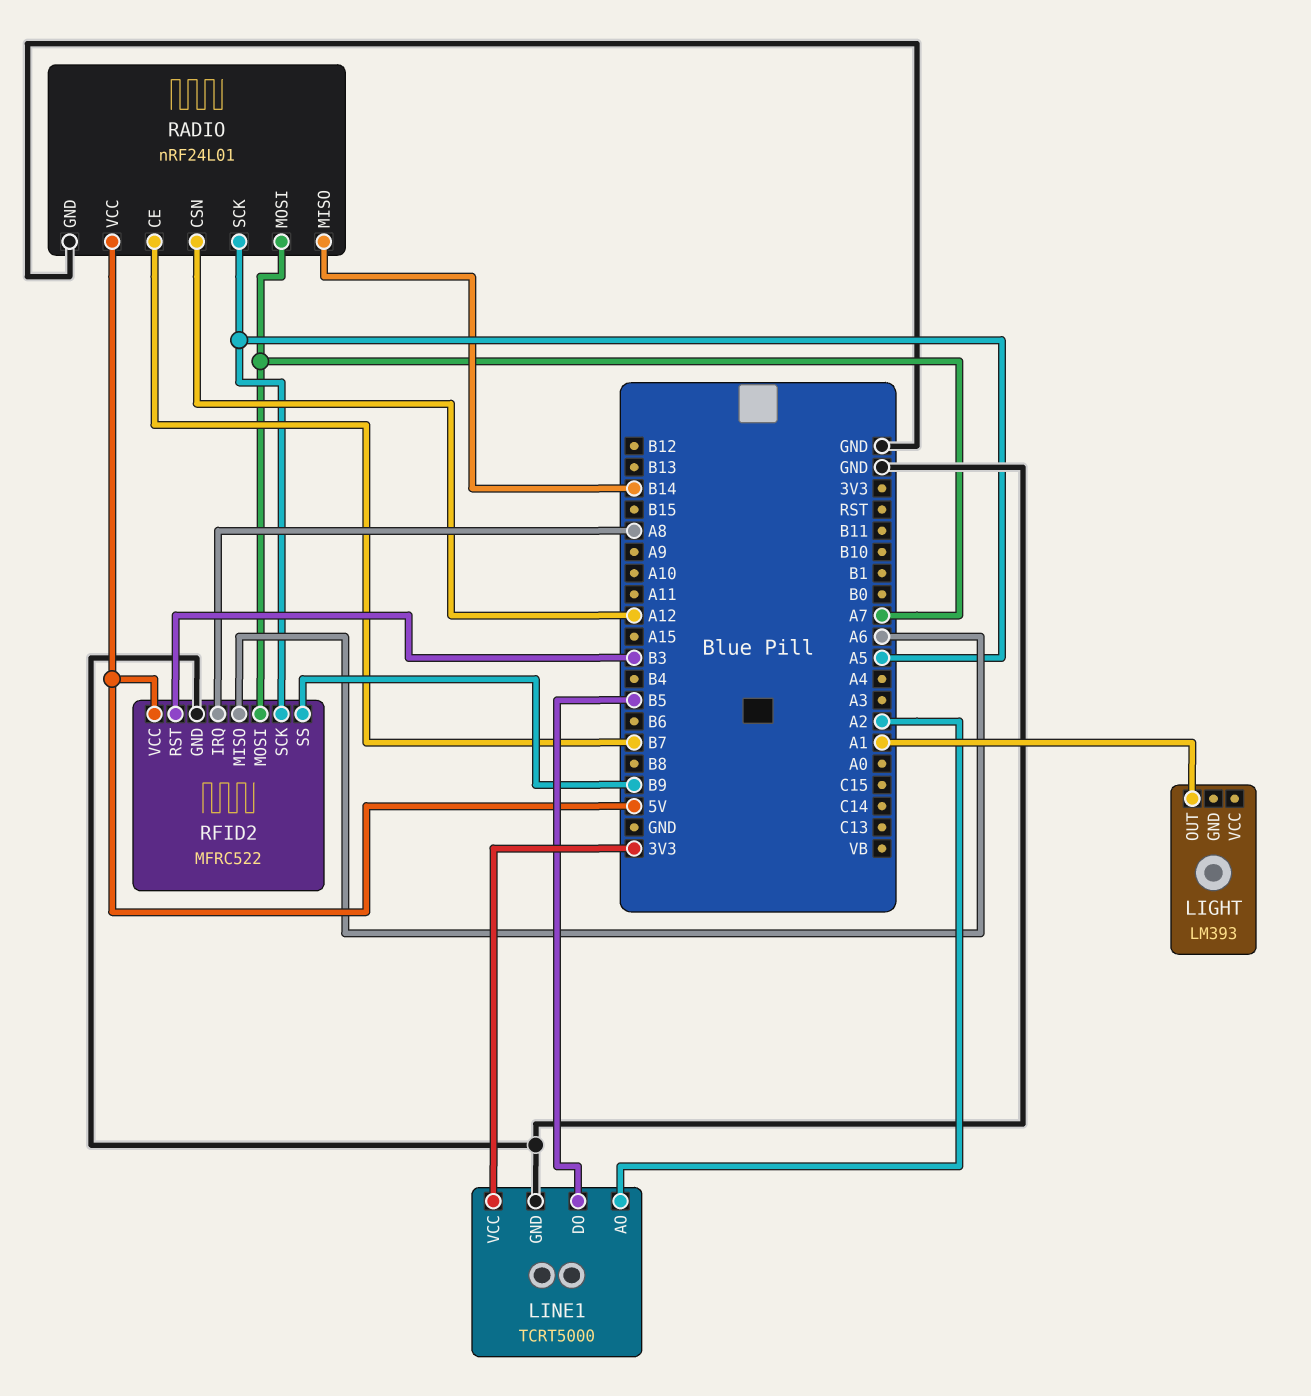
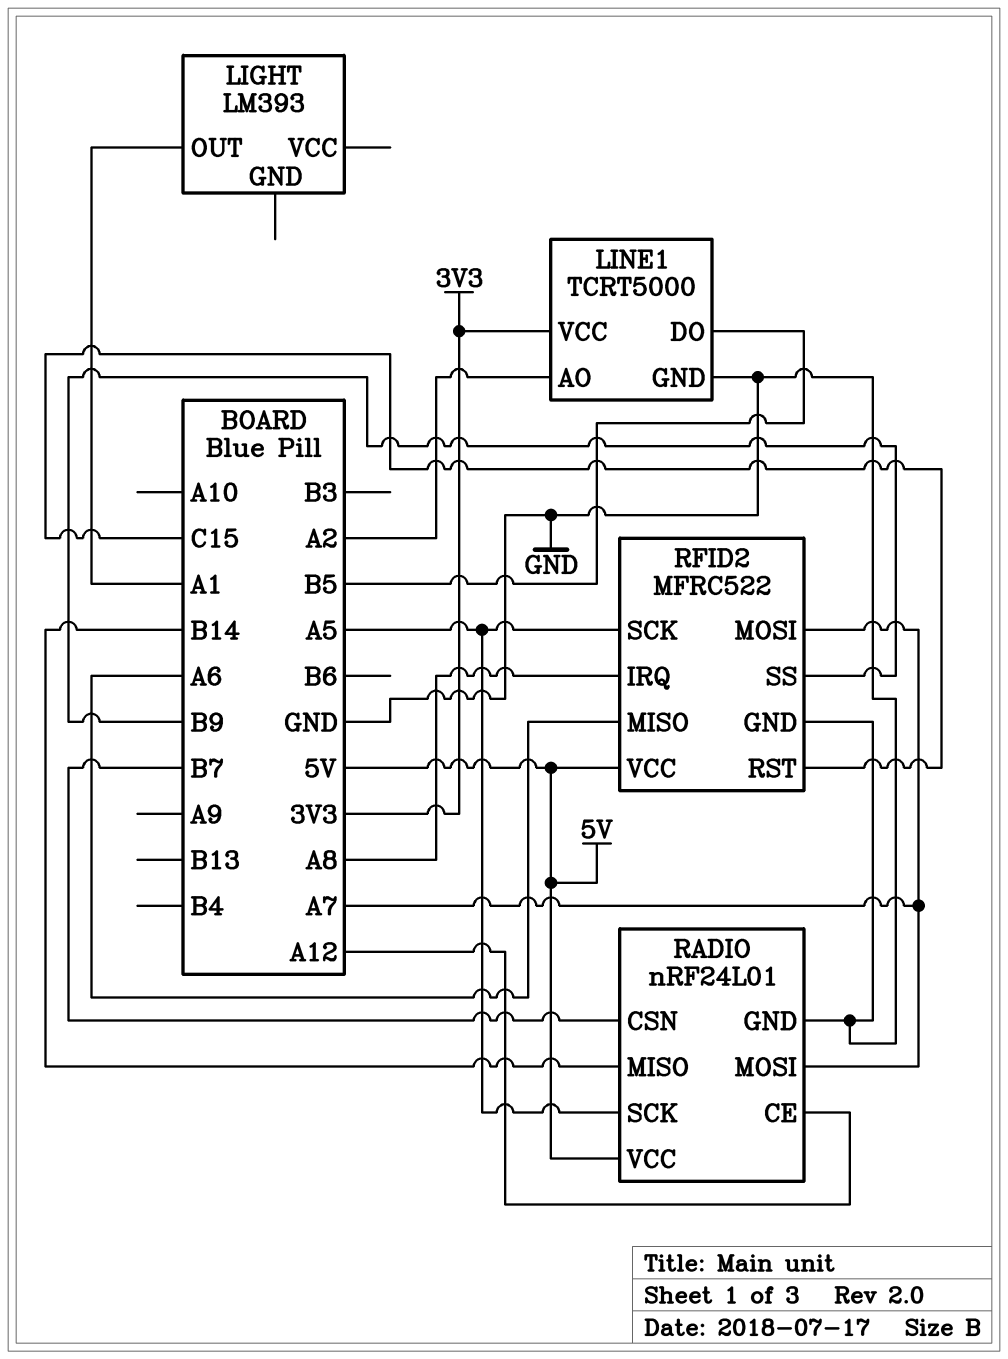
RADIO pin CE: B7 -> A12
RADIO pin CSN: A12 -> B7
RFID2 pin RST: B3 -> C15

